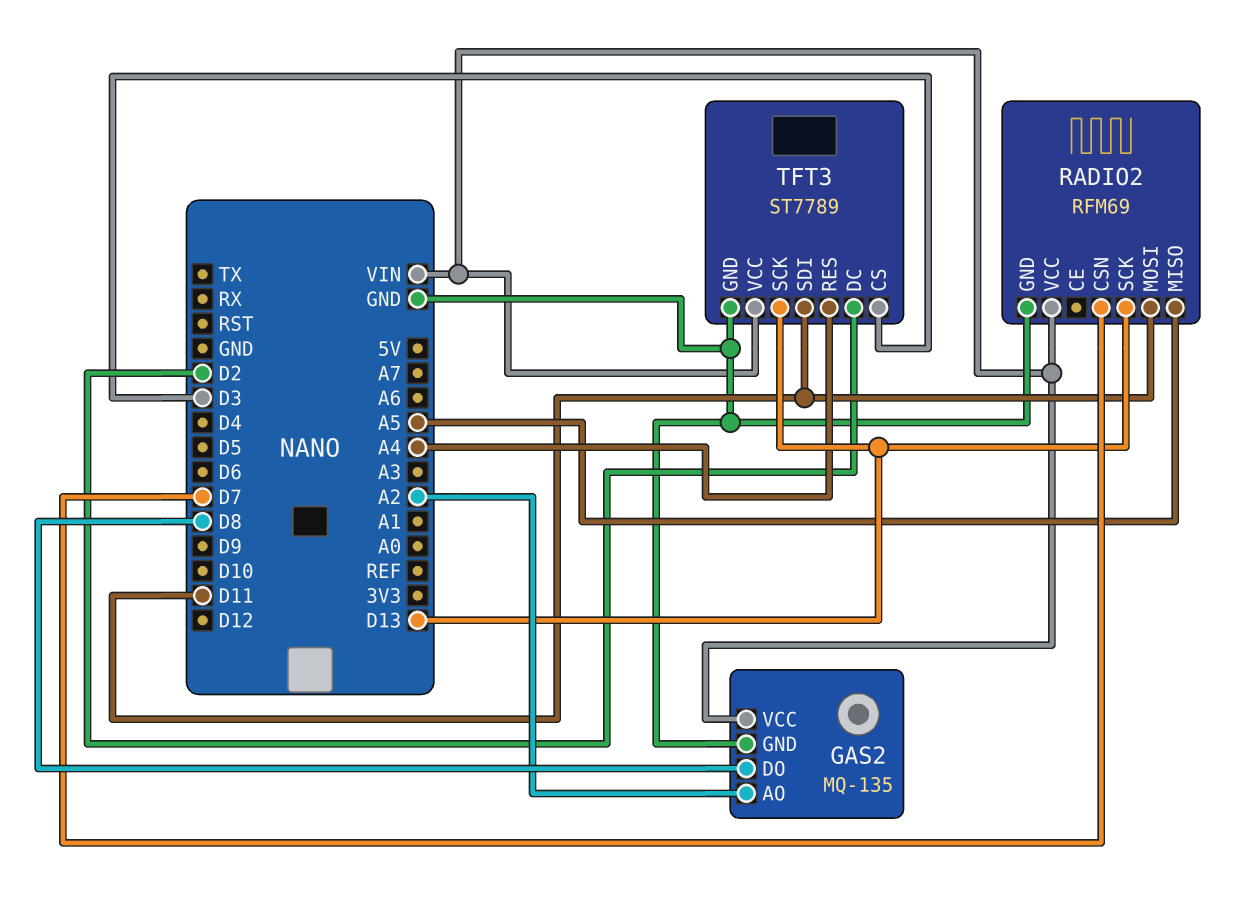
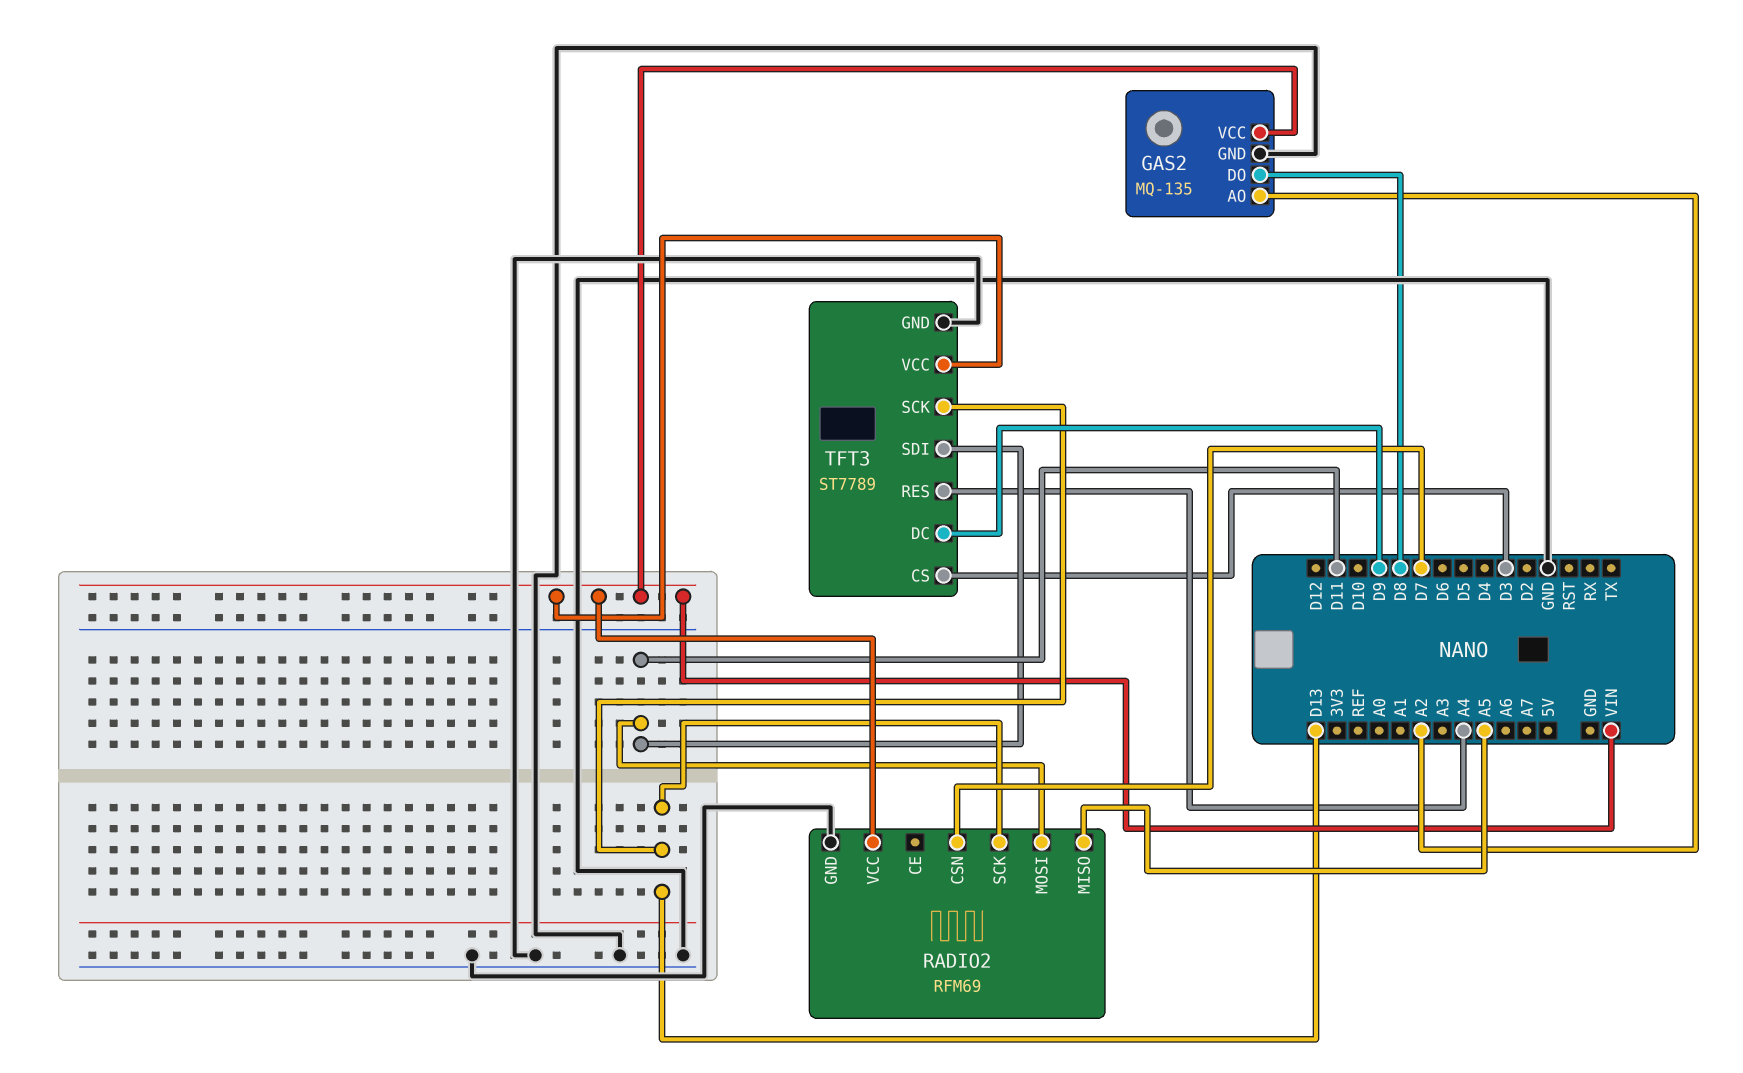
TFT3 pin DC: D2 -> D9

